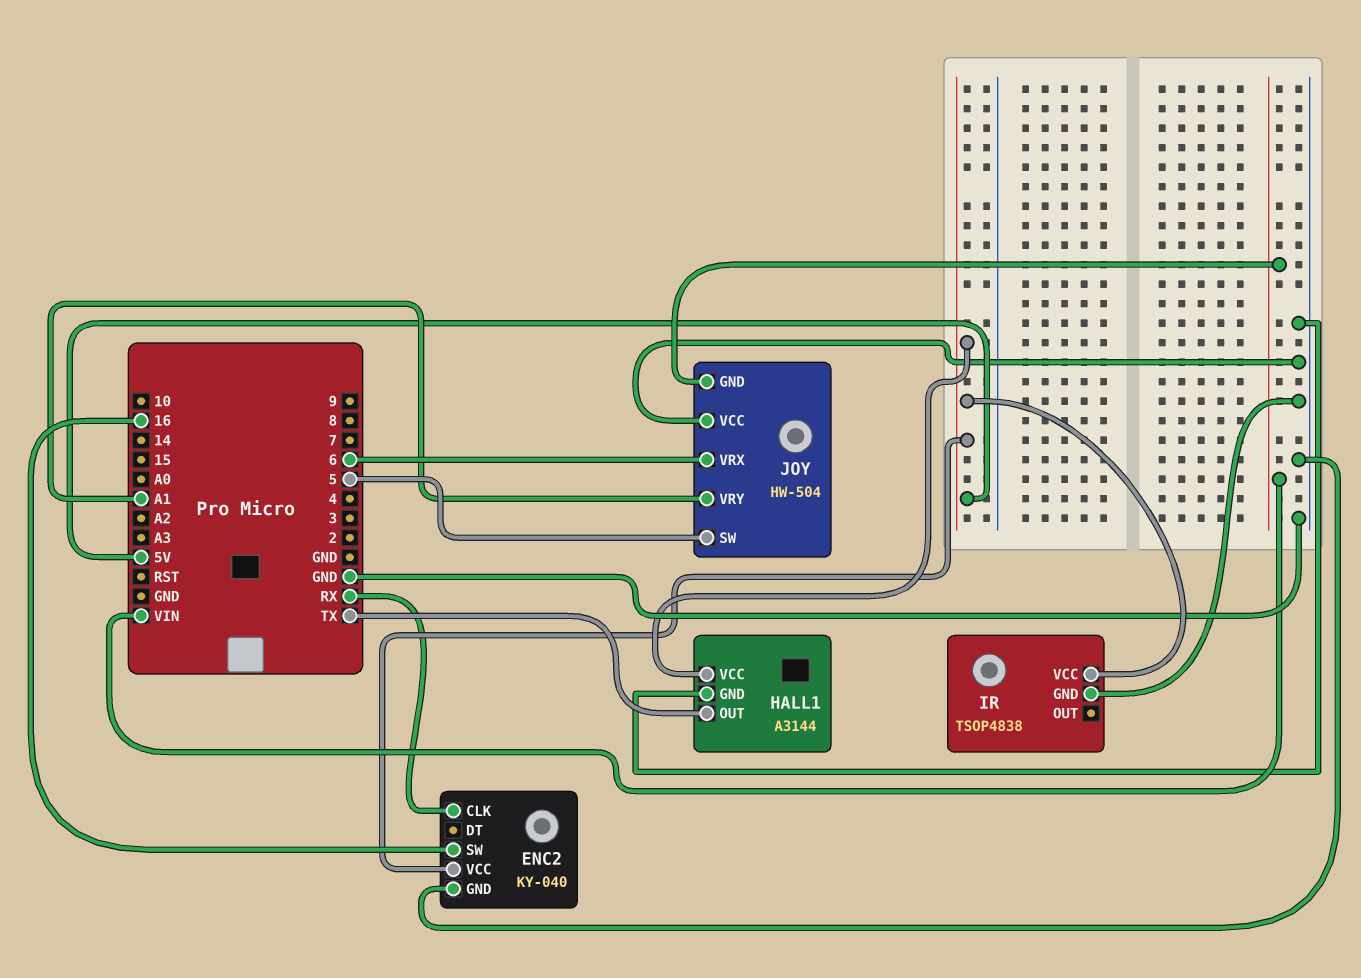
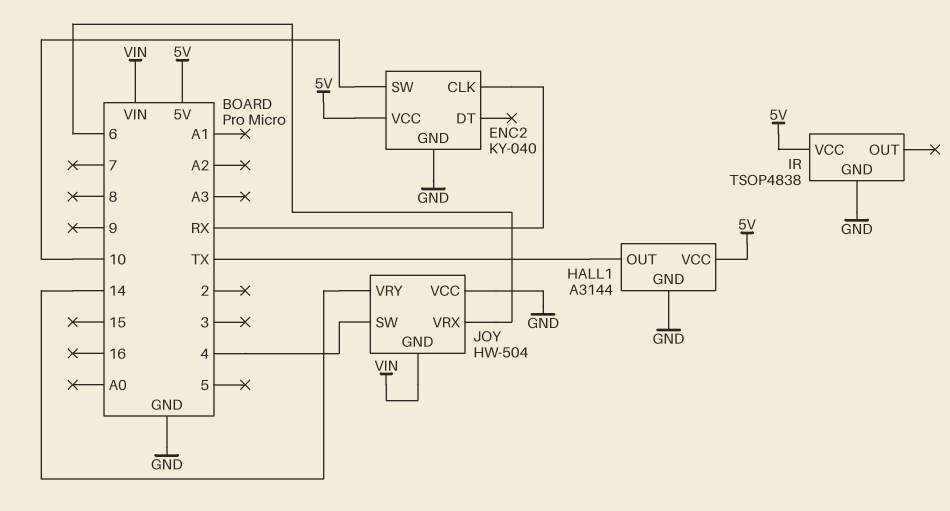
ENC2 pin SW: 16 -> 10
JOY pin SW: 5 -> 4
JOY pin VRY: A1 -> 14

